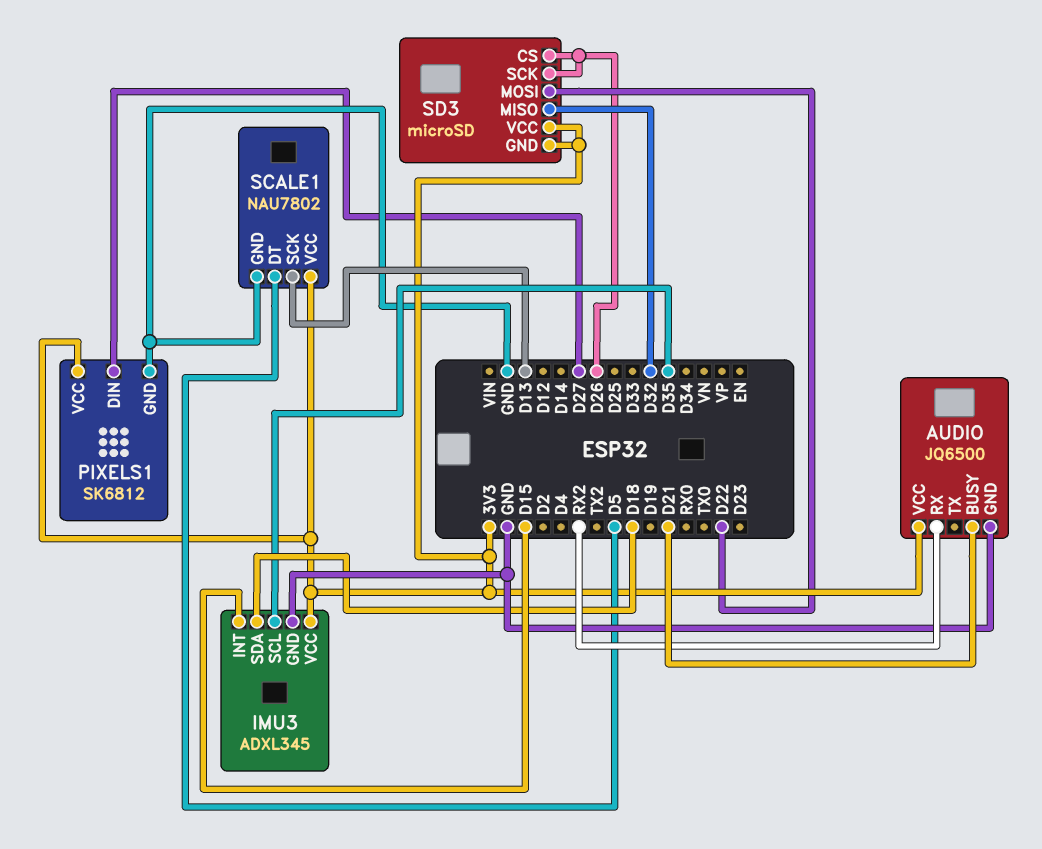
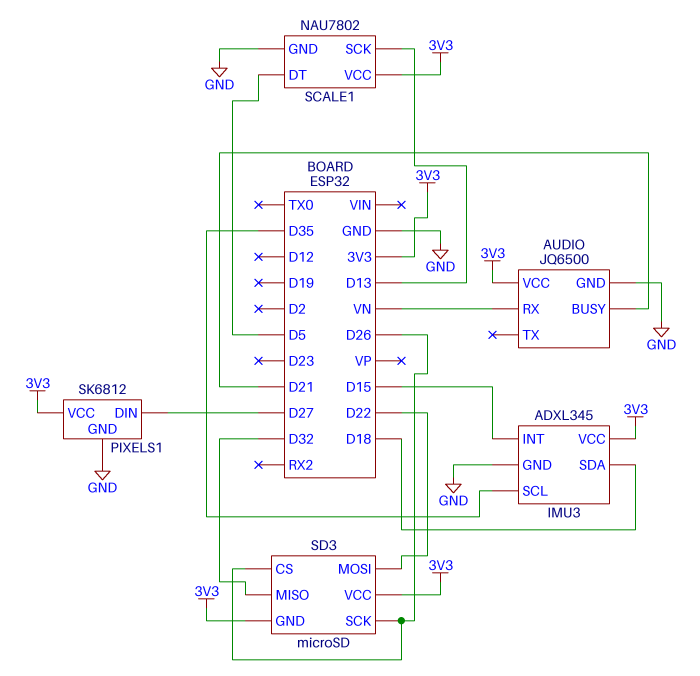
AUDIO pin RX: RX2 -> VN

